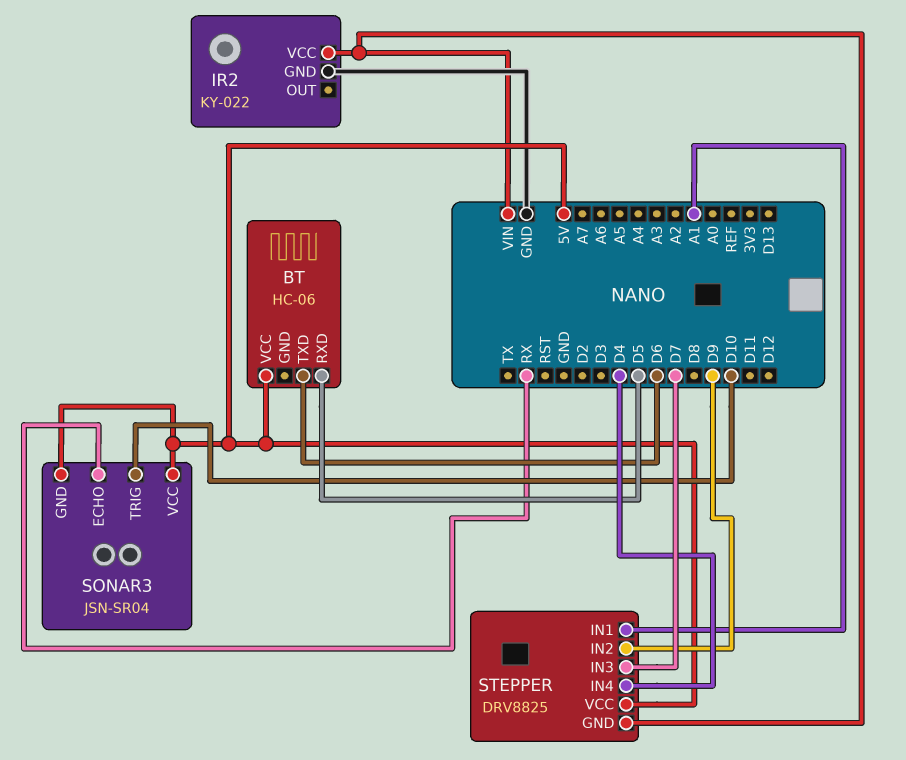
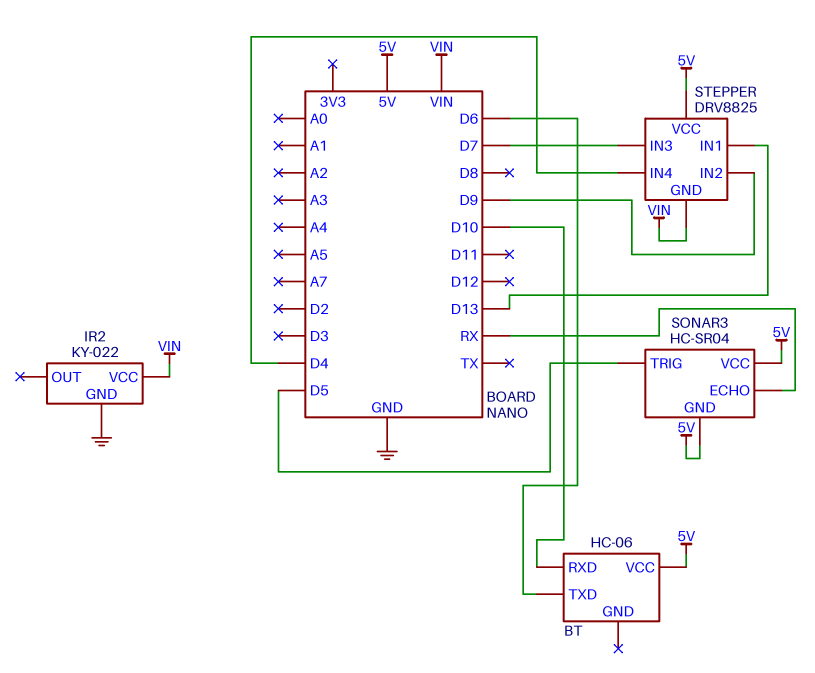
BT pin RXD: D5 -> D10
SONAR3: JSN-SR04 -> HC-SR04
SONAR3 pin TRIG: D10 -> D5
STEPPER pin IN1: A1 -> D13

